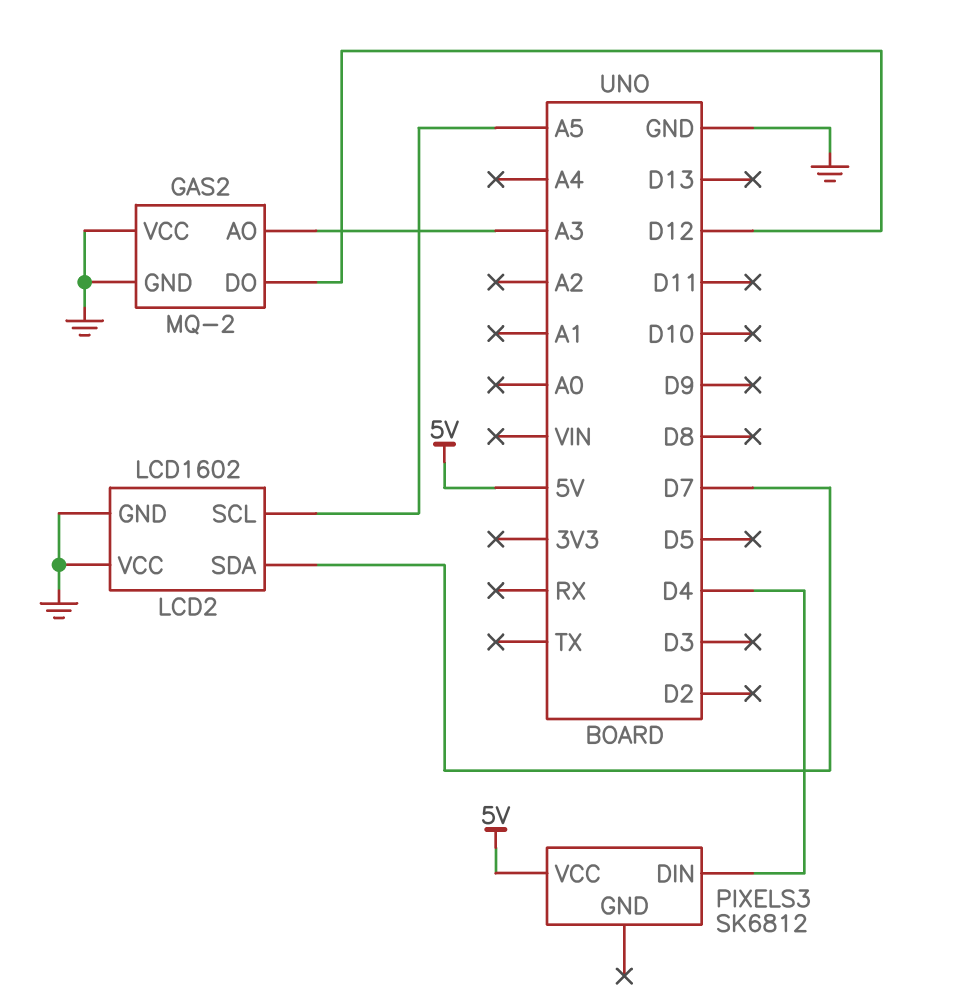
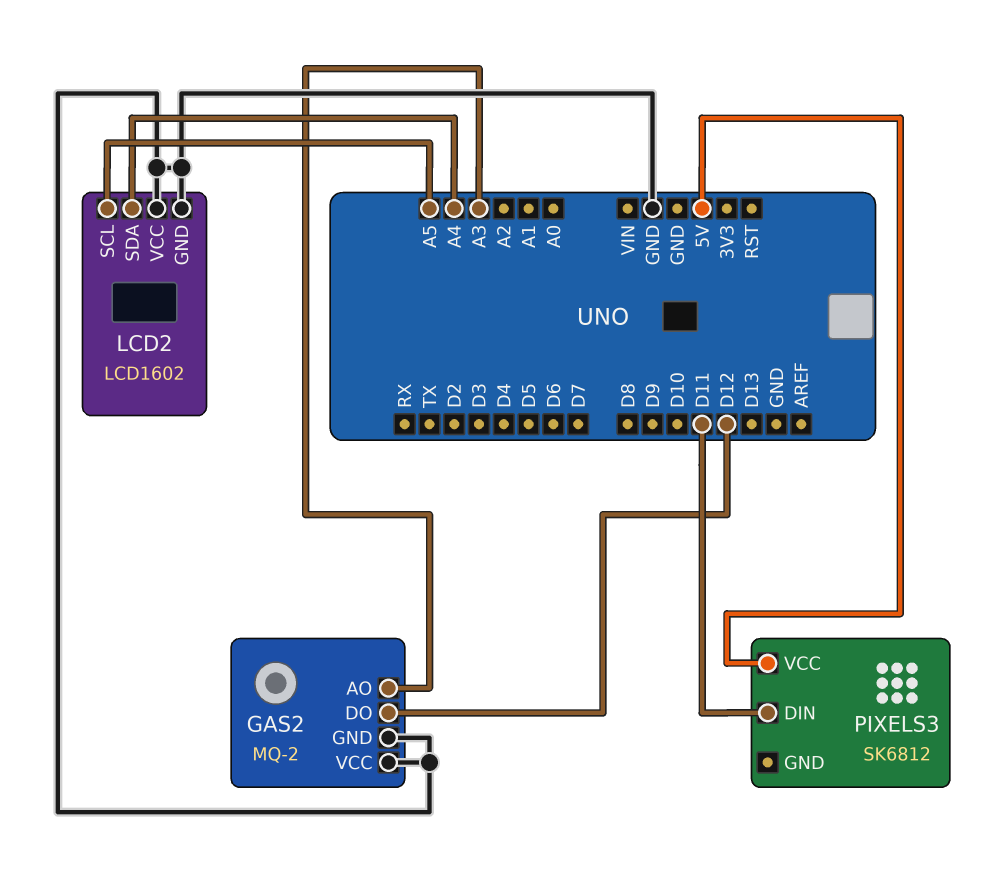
LCD2 pin SDA: D7 -> A4
PIXELS3 pin DIN: D4 -> D11

